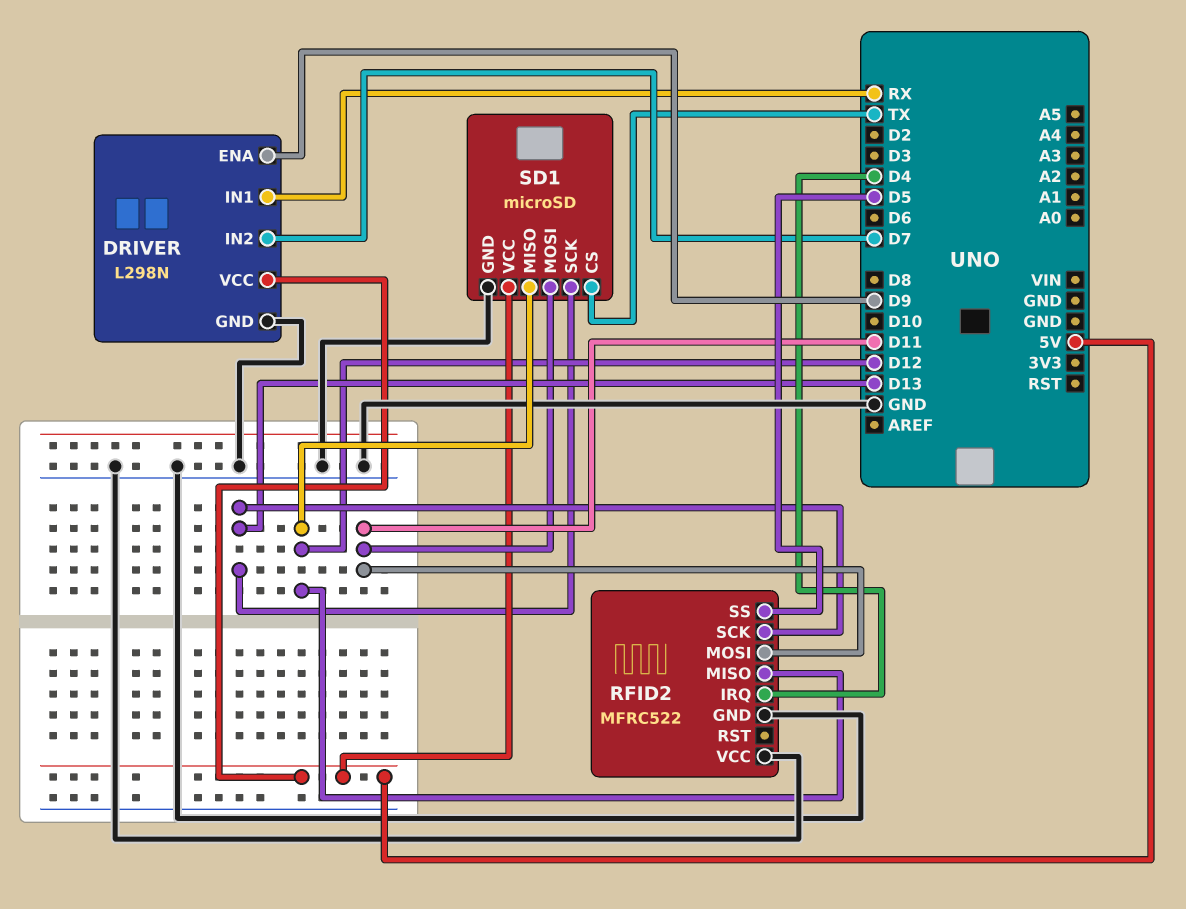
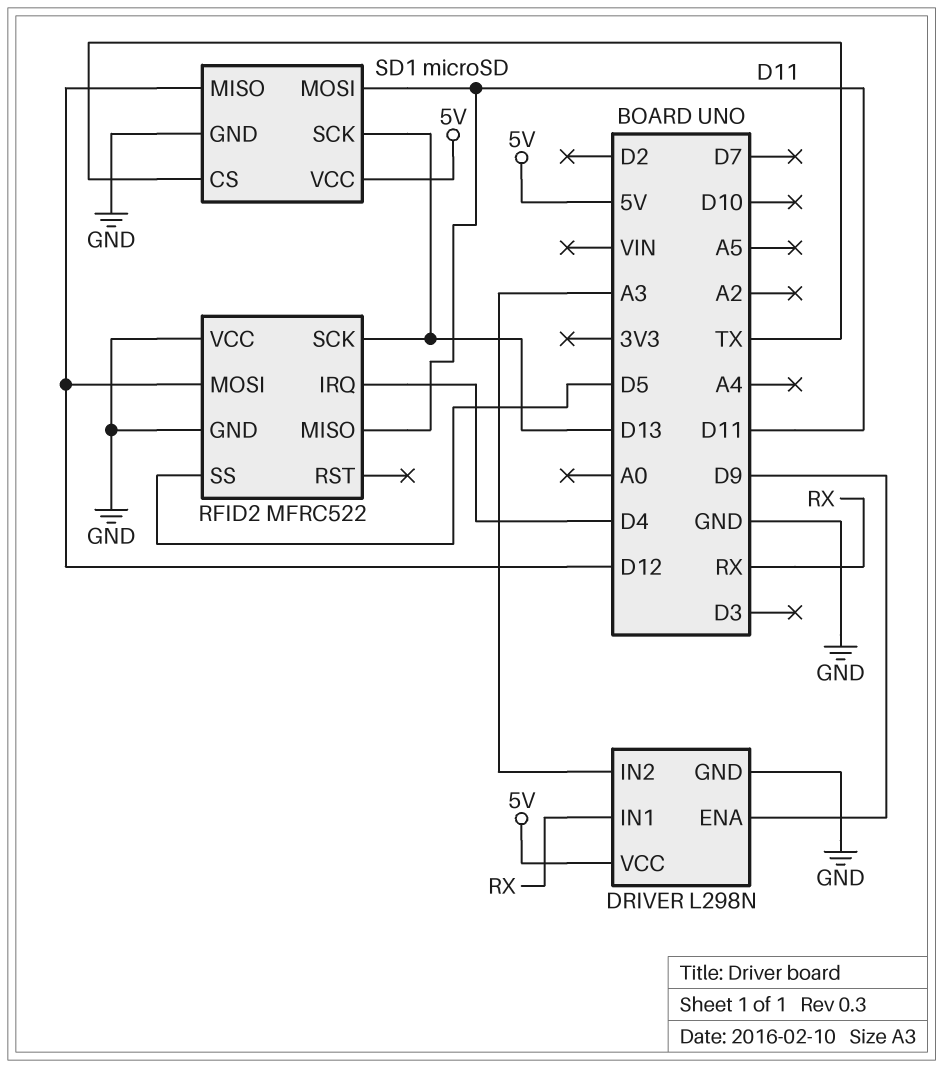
DRIVER pin IN2: D7 -> A3
RFID2 pin MISO: D12 -> D11
RFID2 pin MOSI: D11 -> D12

